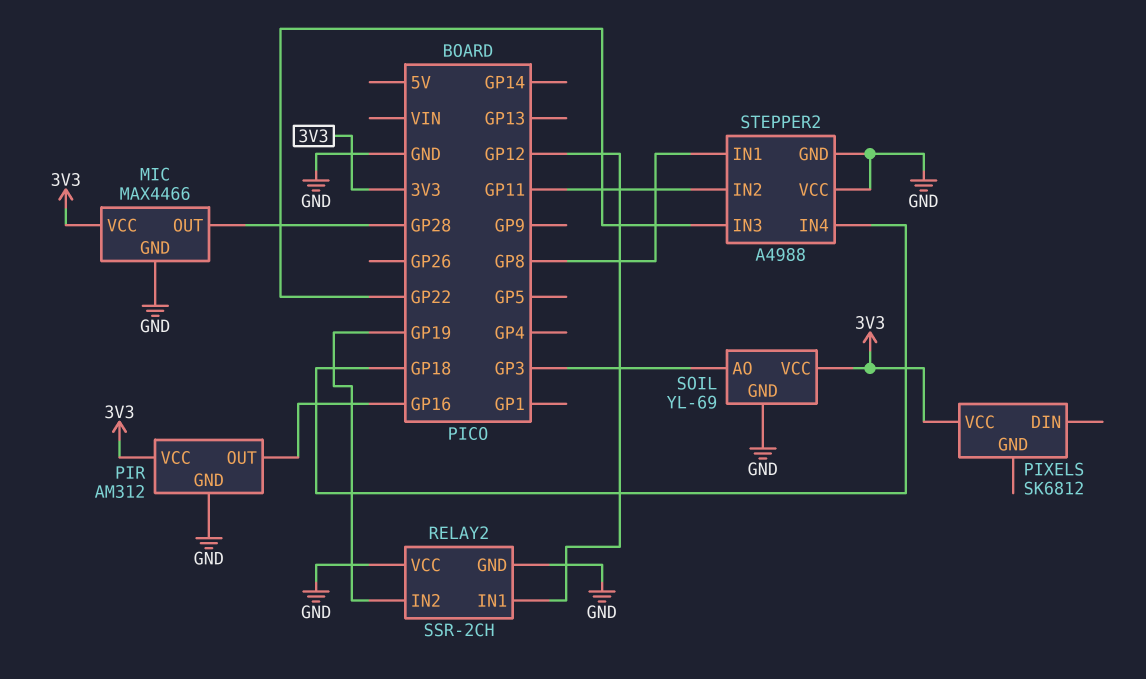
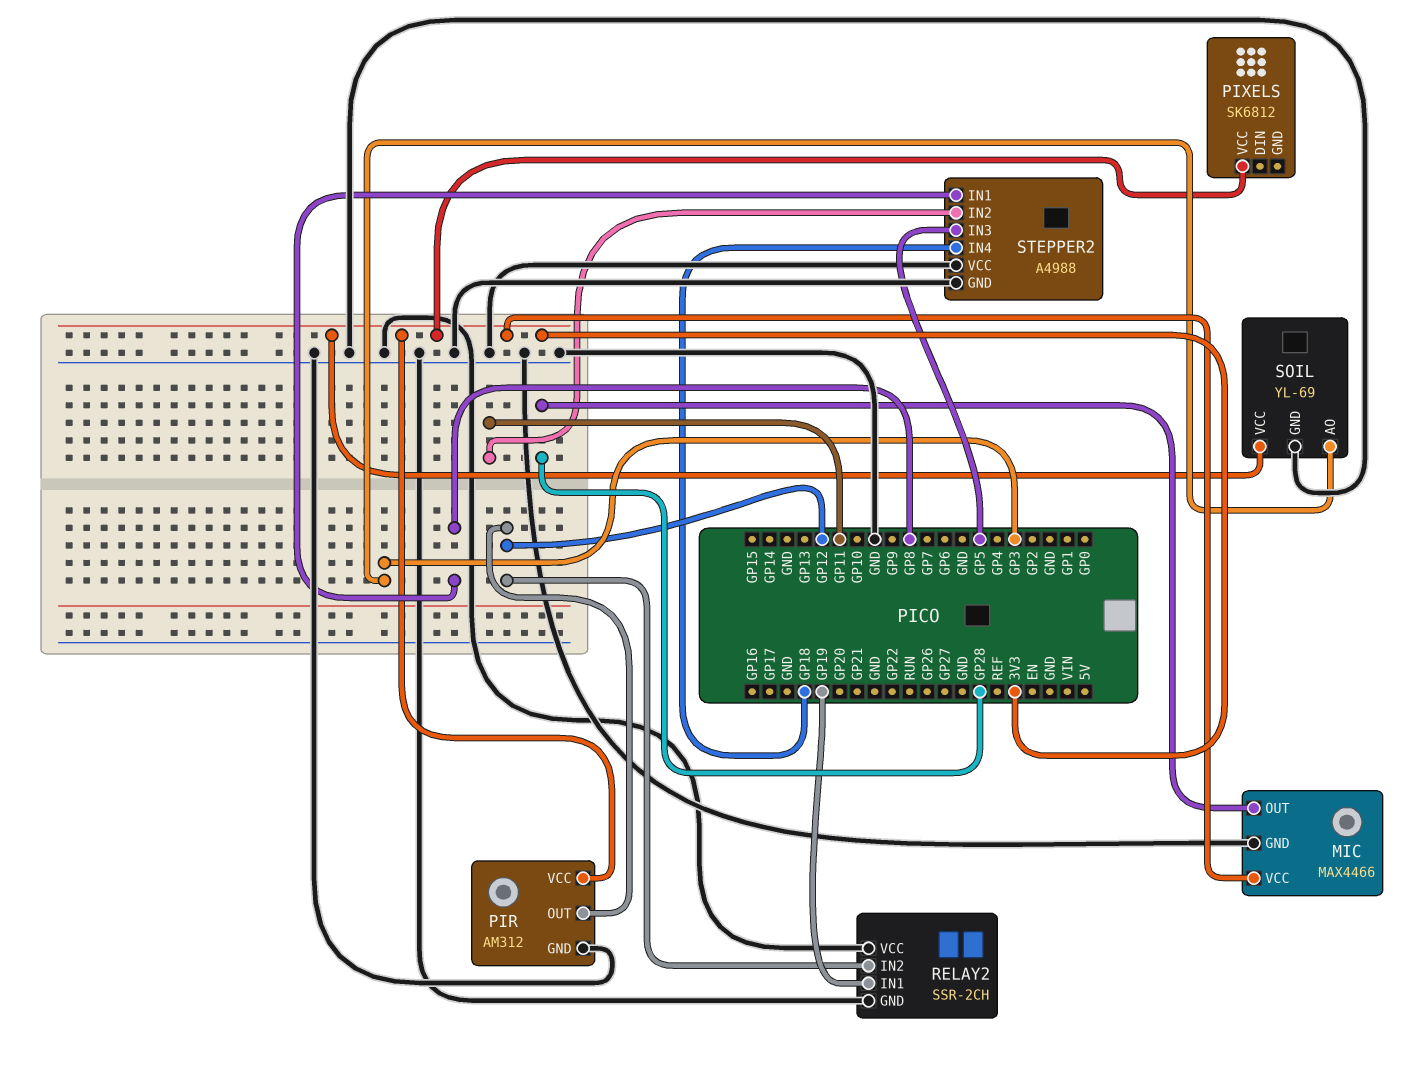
PIR pin OUT: GP16 -> GP12
RELAY2 pin IN1: GP12 -> GP19
RELAY2 pin IN2: GP19 -> GP12
STEPPER2 pin IN3: GP22 -> GP5

